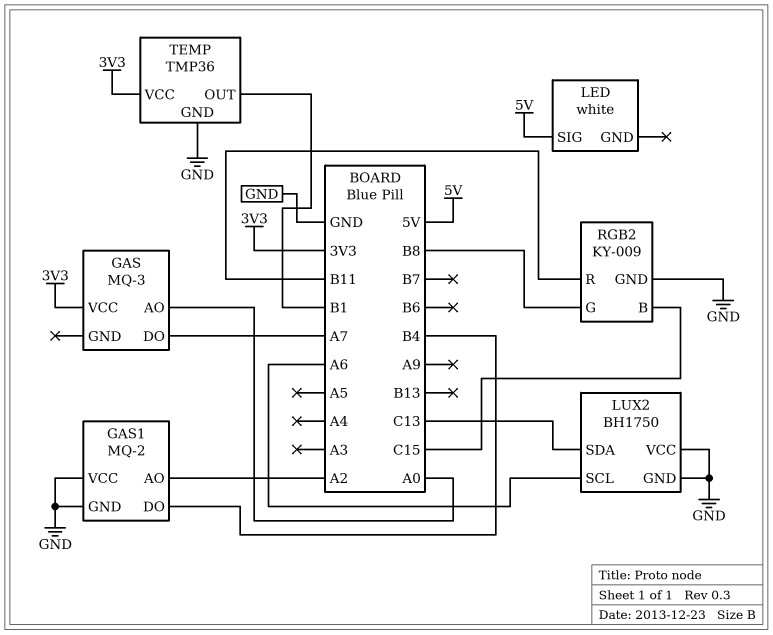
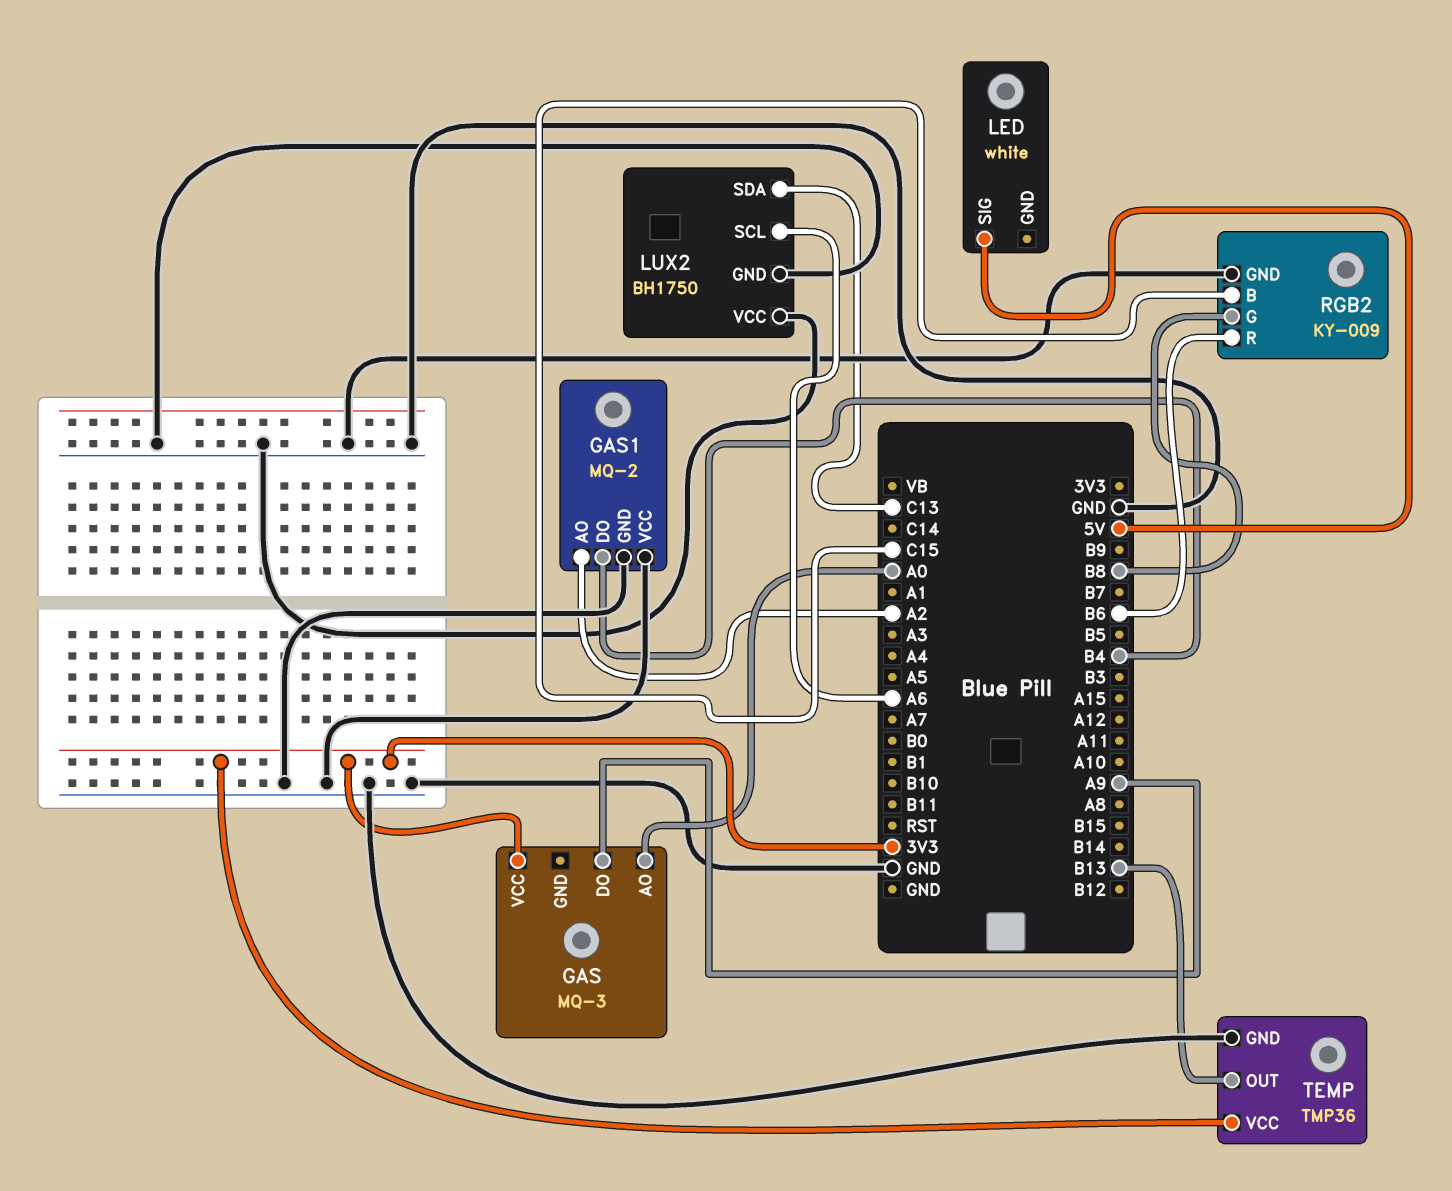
GAS pin DO: A7 -> A9
RGB2 pin R: B11 -> B6
TEMP pin OUT: B1 -> B13

